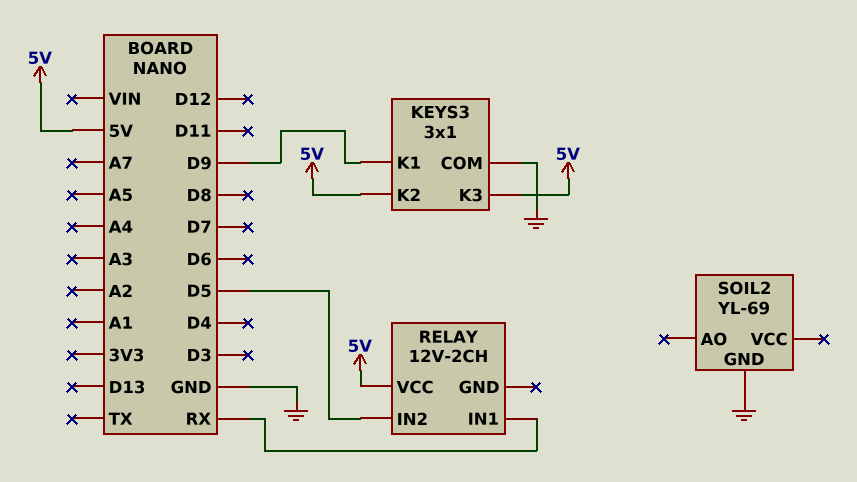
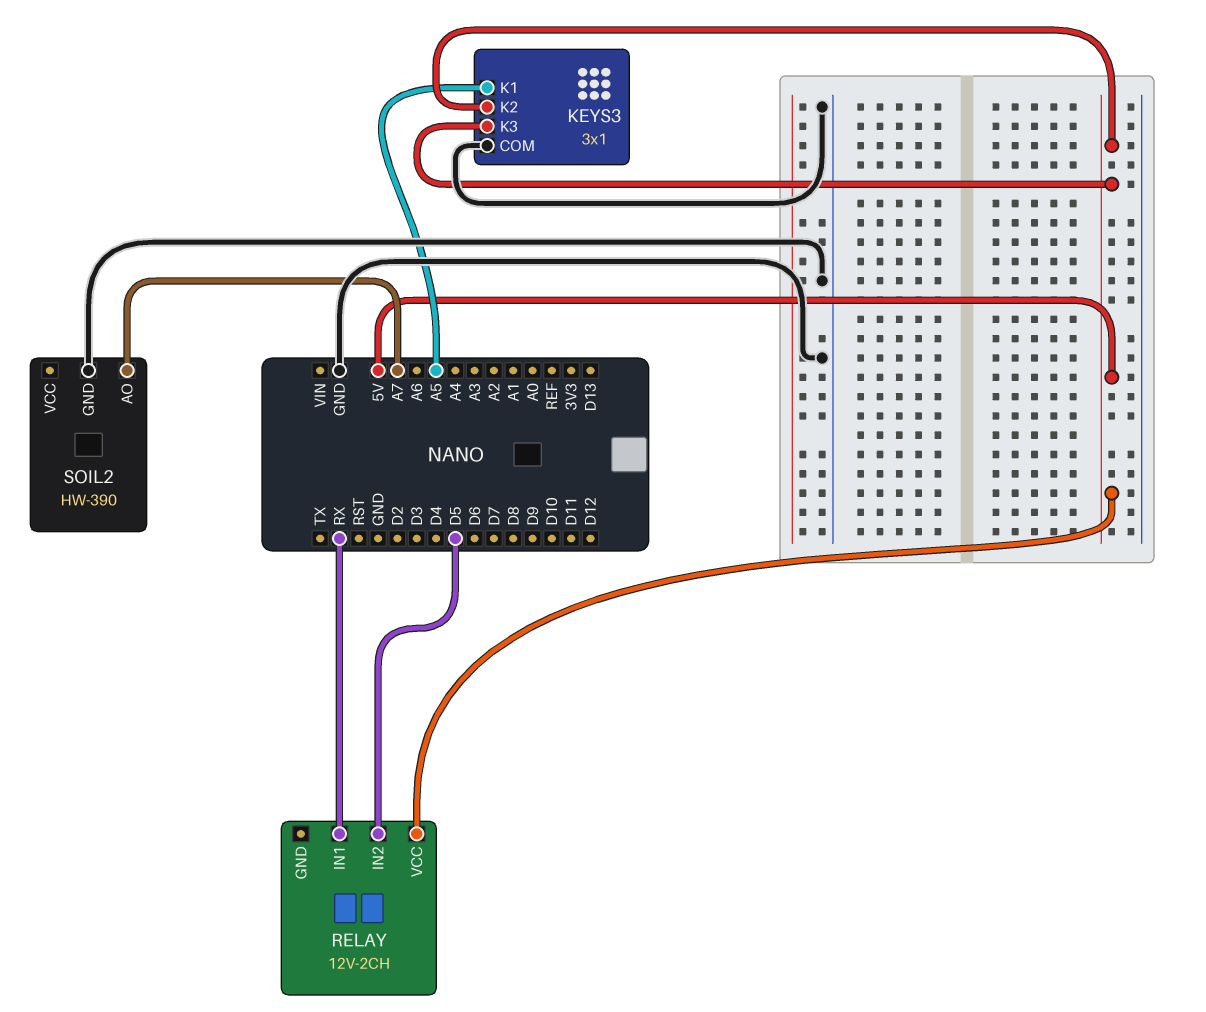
KEYS3 pin K1: D9 -> A5
SOIL2: YL-69 -> HW-390
SOIL2 pin AO: none -> A7

